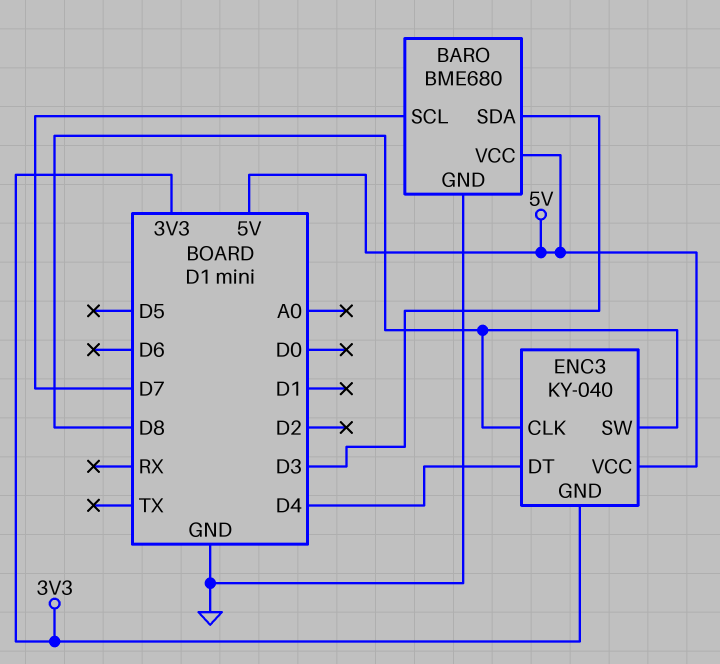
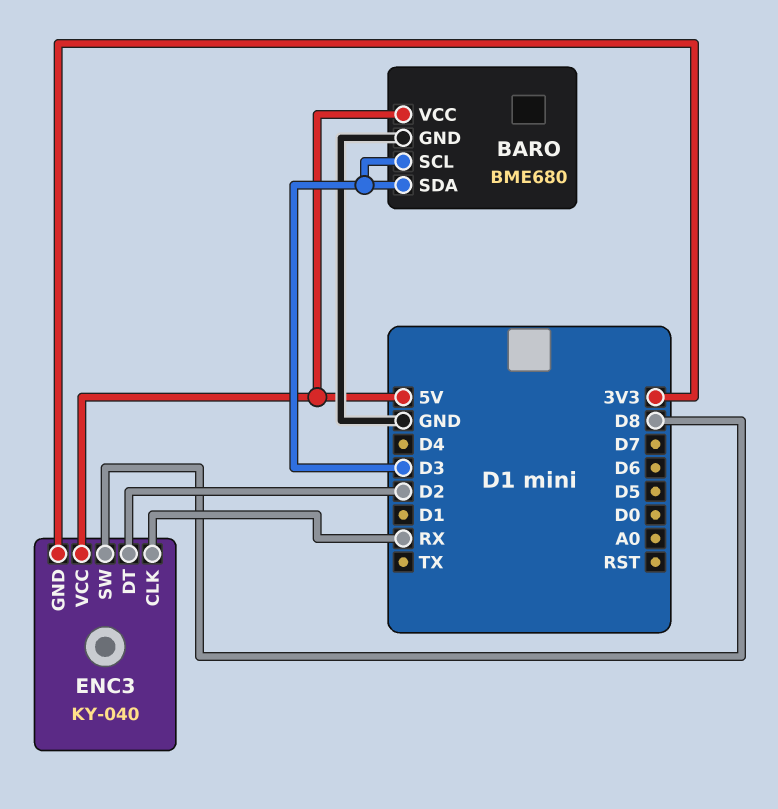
BARO pin SCL: D7 -> D3
ENC3 pin CLK: D8 -> RX
ENC3 pin DT: D4 -> D2

